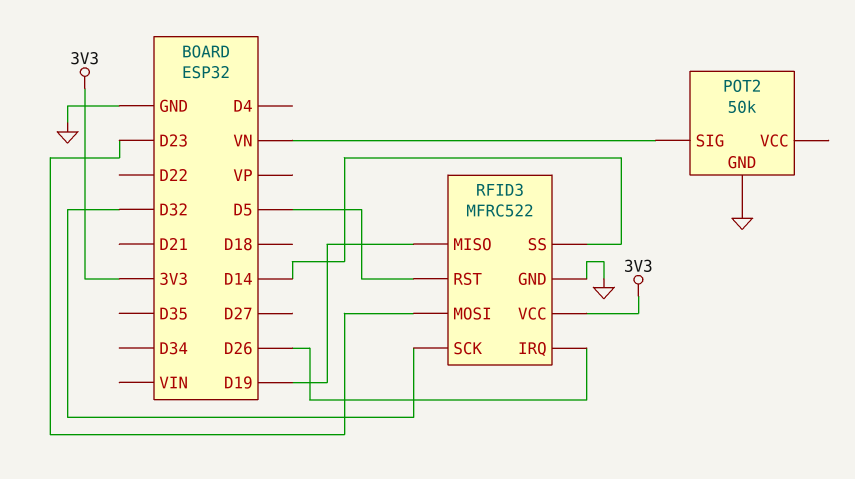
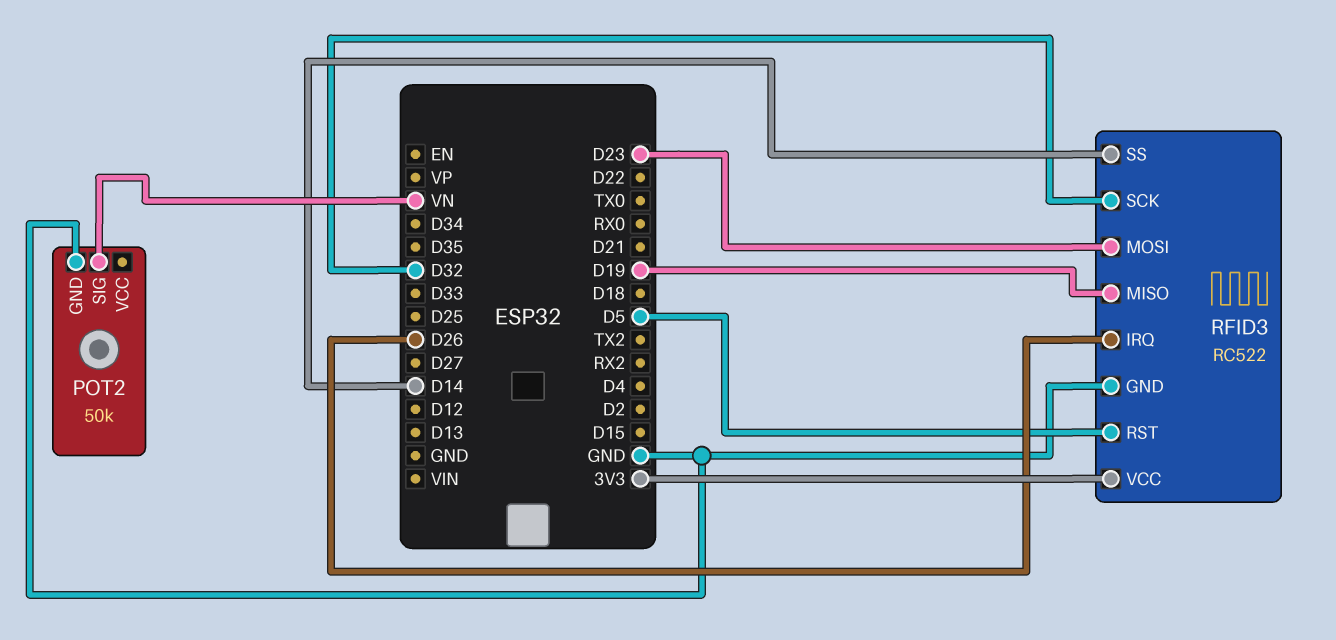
RFID3: MFRC522 -> RC522

